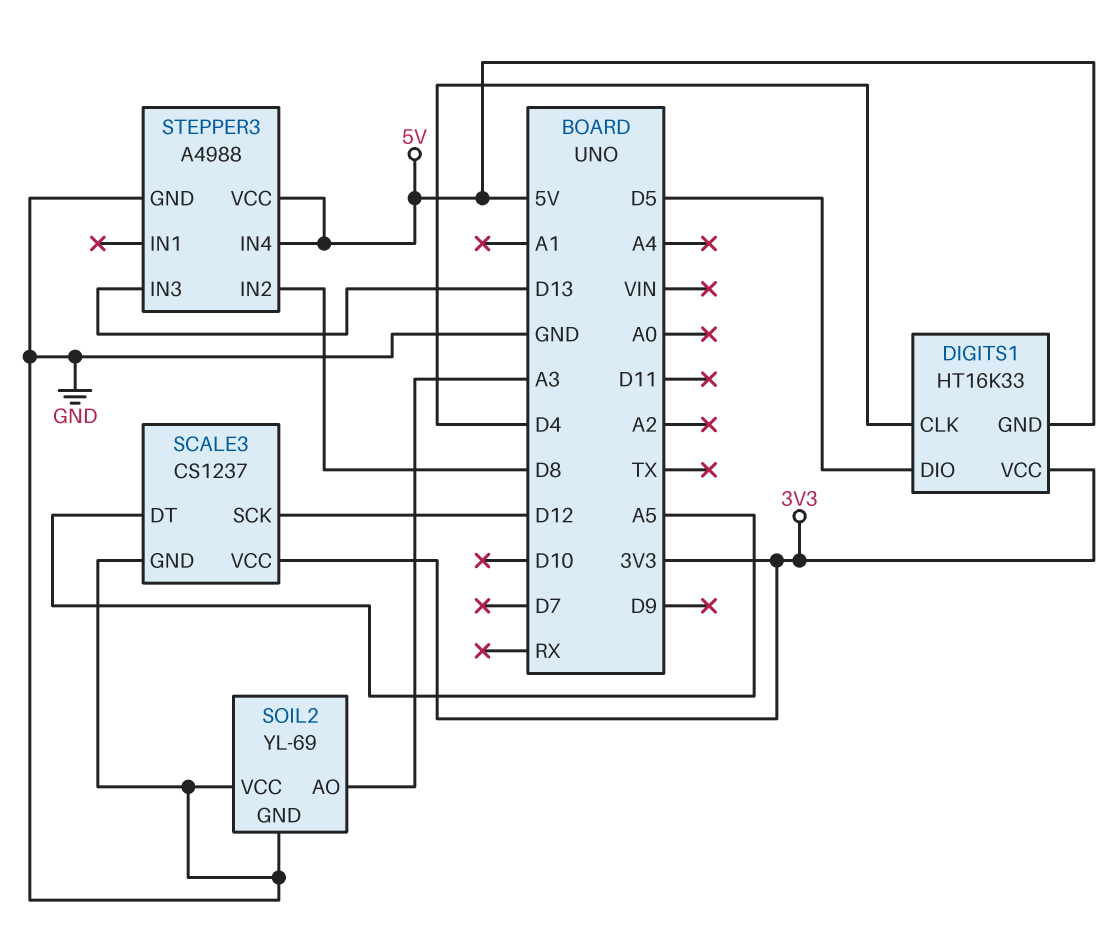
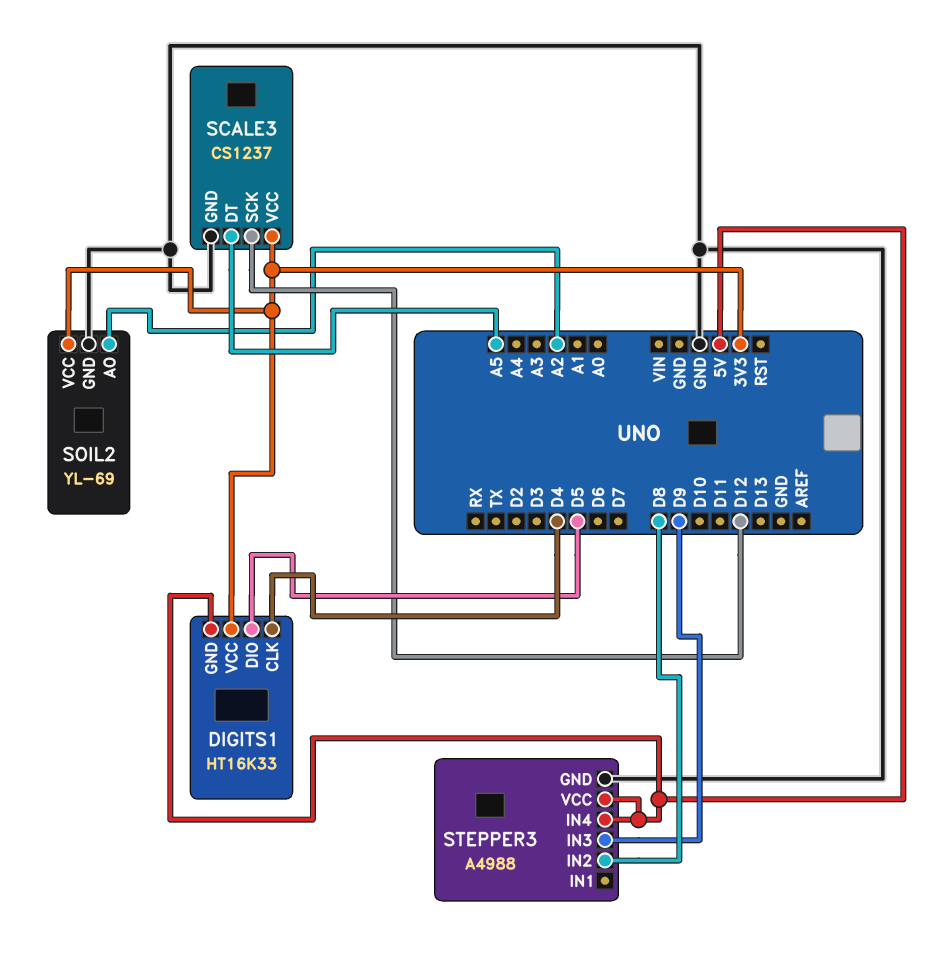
SOIL2 pin AO: A3 -> A2
SOIL2 pin VCC: GND -> 3V3
STEPPER3 pin IN3: D13 -> D9

